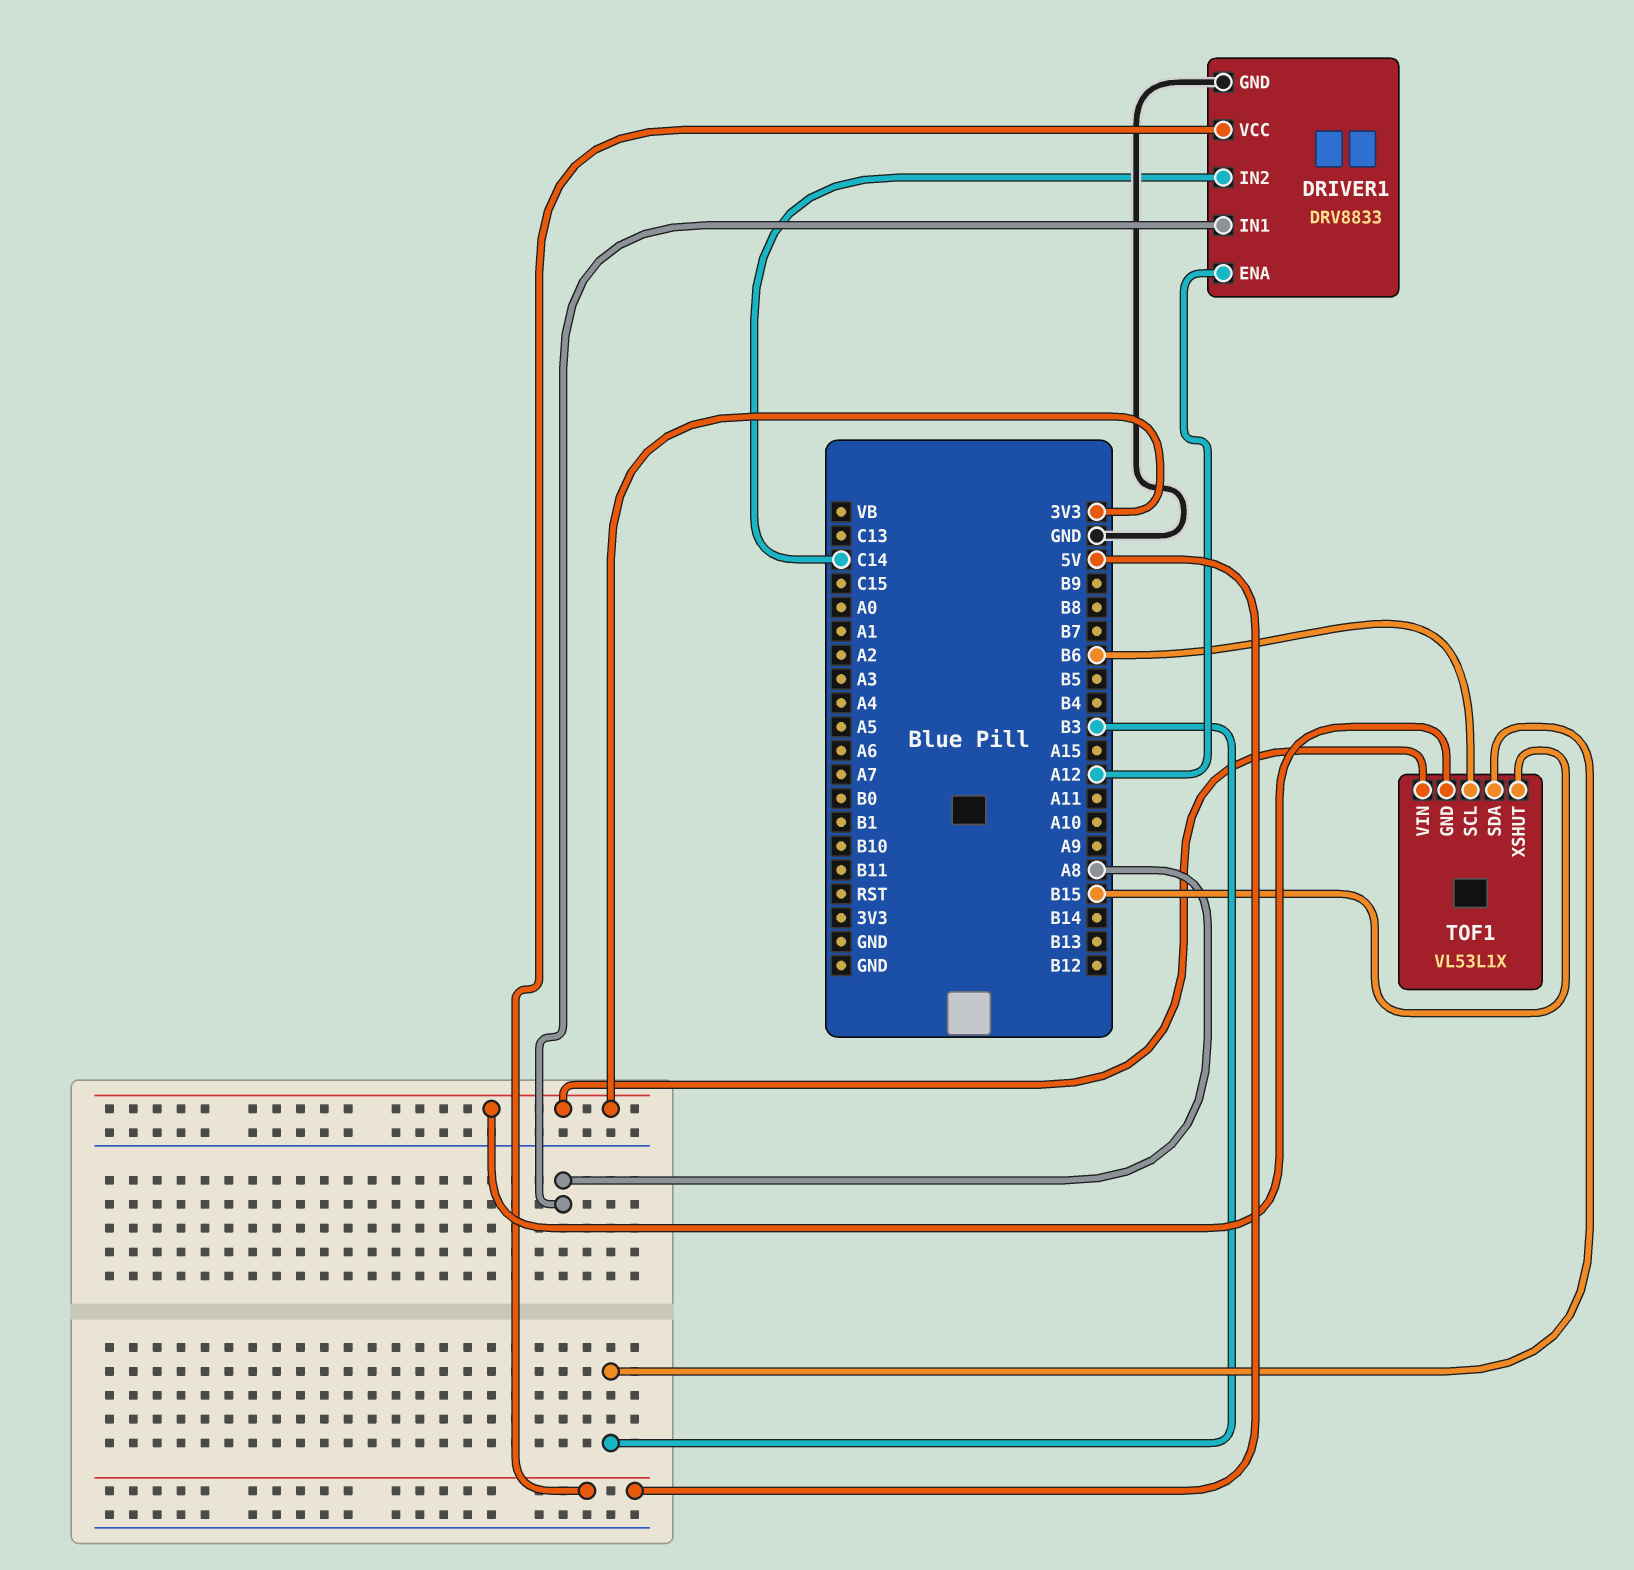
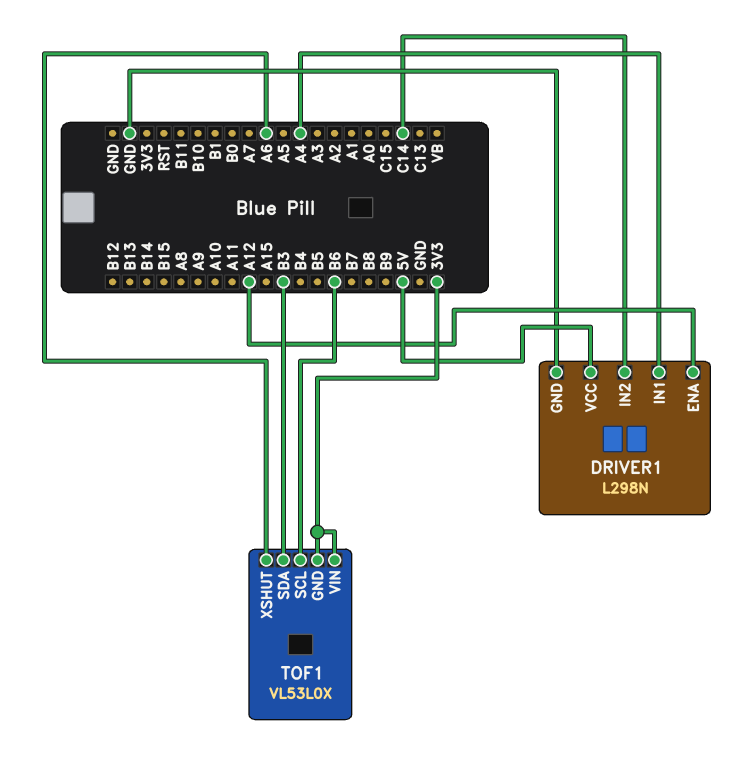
DRIVER1: DRV8833 -> L298N
DRIVER1 pin IN1: A8 -> A4
TOF1: VL53L1X -> VL53L0X
TOF1 pin XSHUT: B15 -> A6

